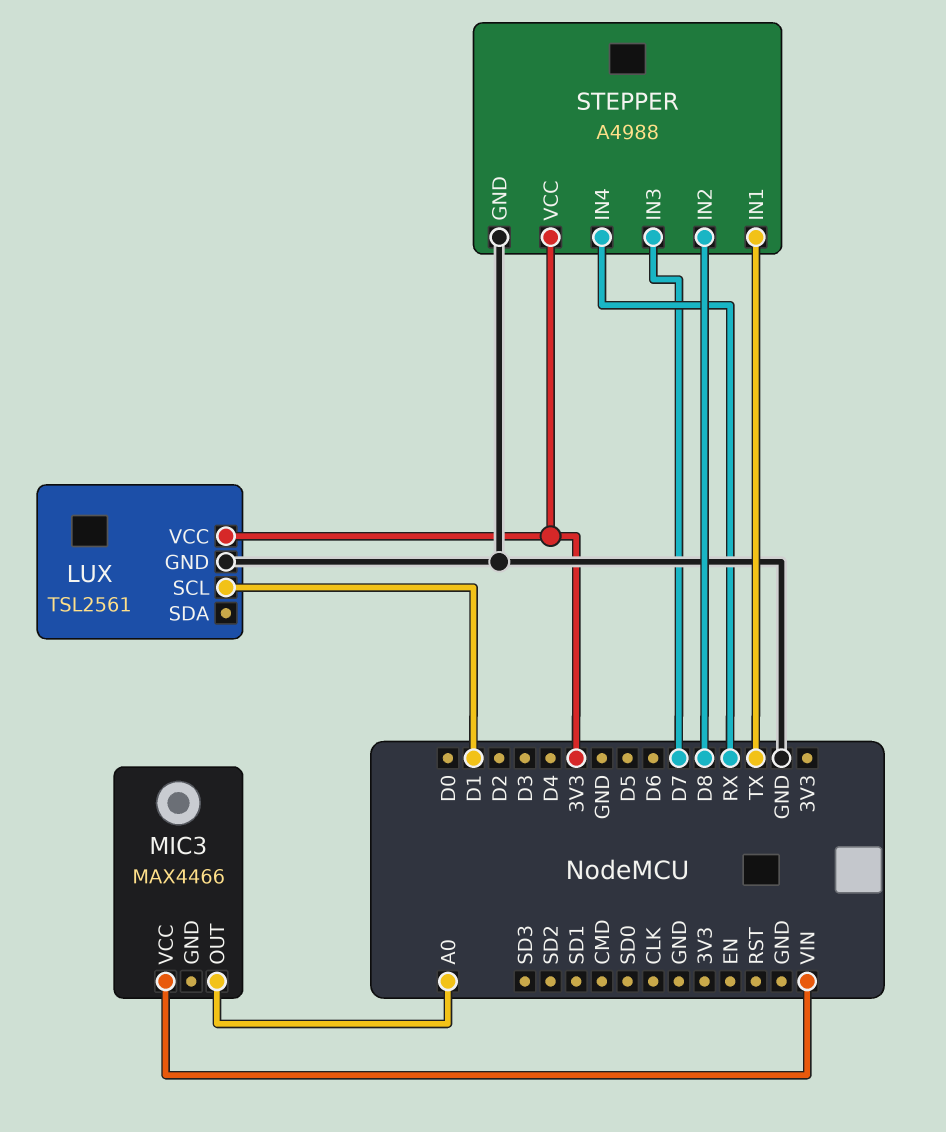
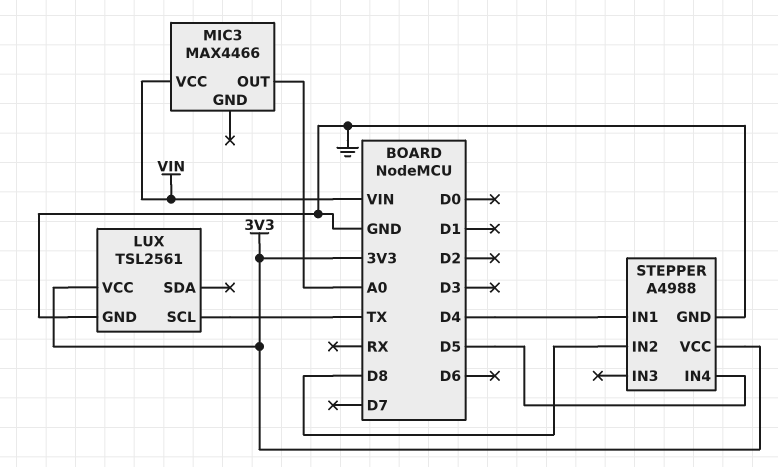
LUX pin SCL: D1 -> TX
STEPPER pin IN1: TX -> D4
STEPPER pin IN3: D7 -> none
STEPPER pin IN4: RX -> D5

